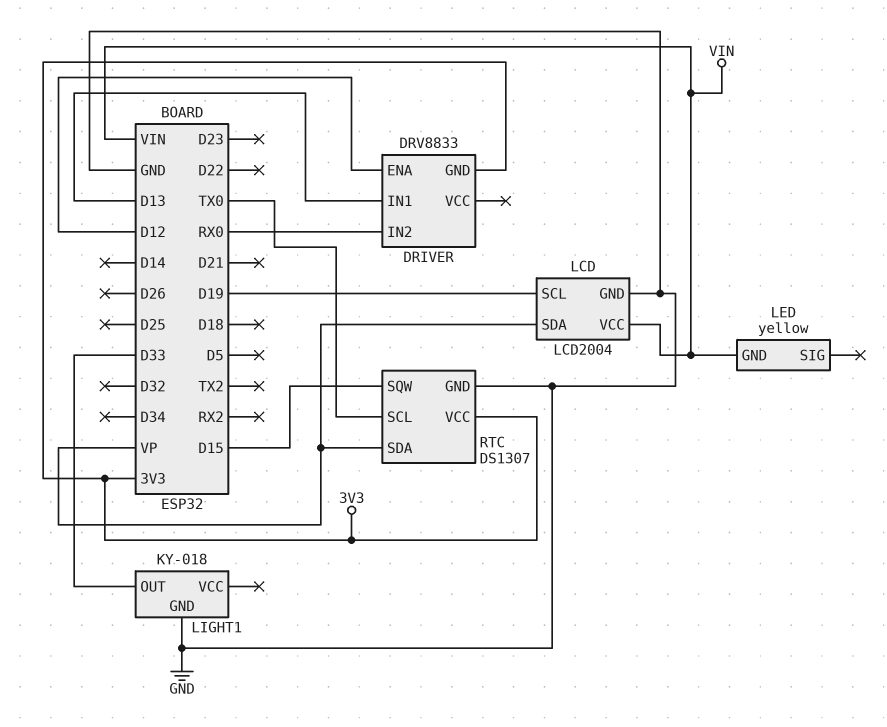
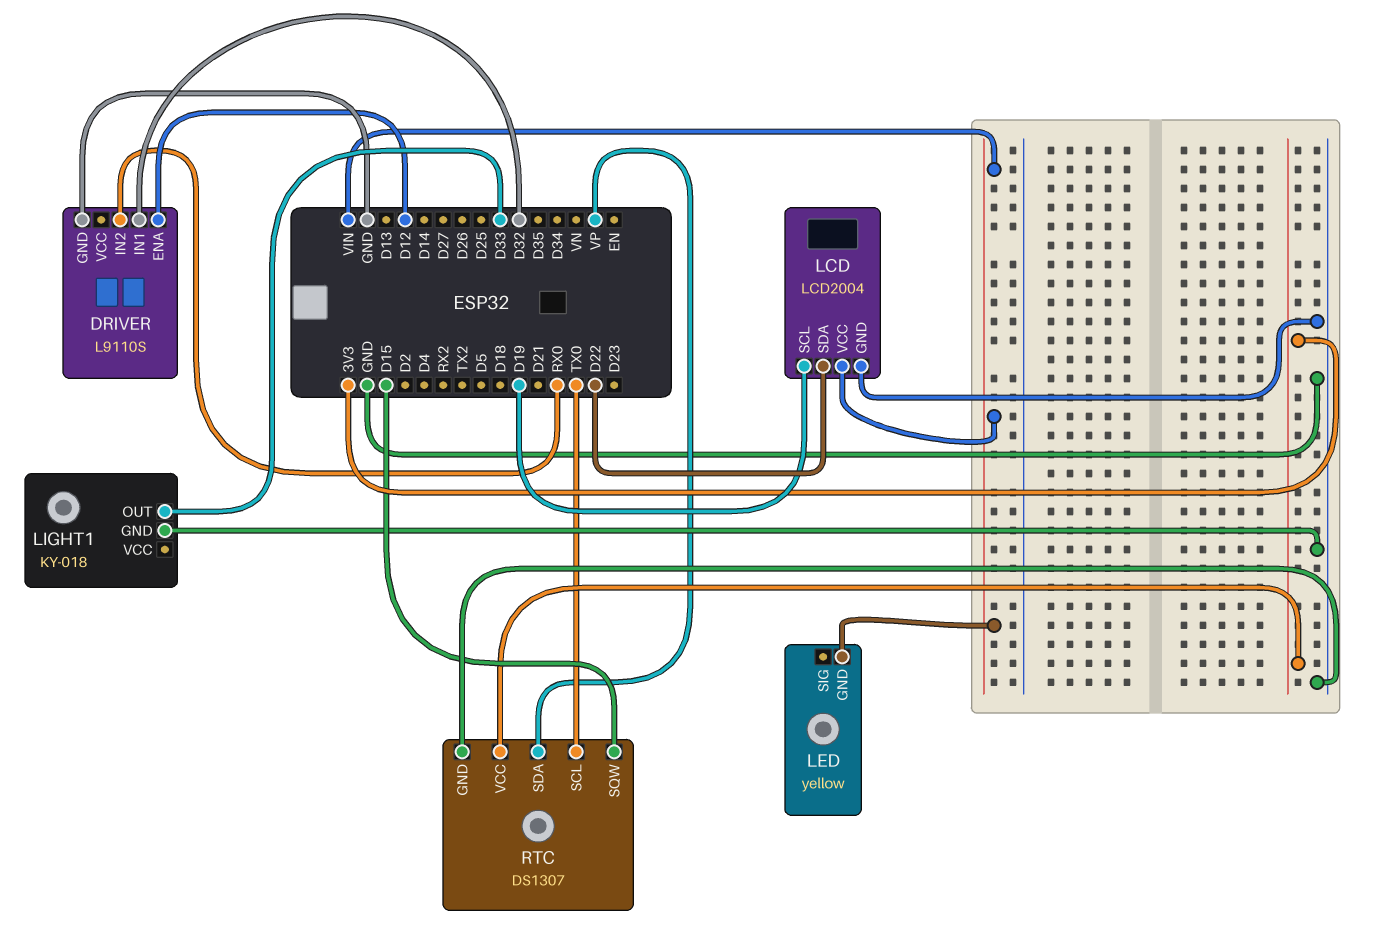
DRIVER: DRV8833 -> L9110S
DRIVER pin GND: 3V3 -> GND
DRIVER pin IN1: D13 -> D32
LCD pin SDA: VP -> D22

